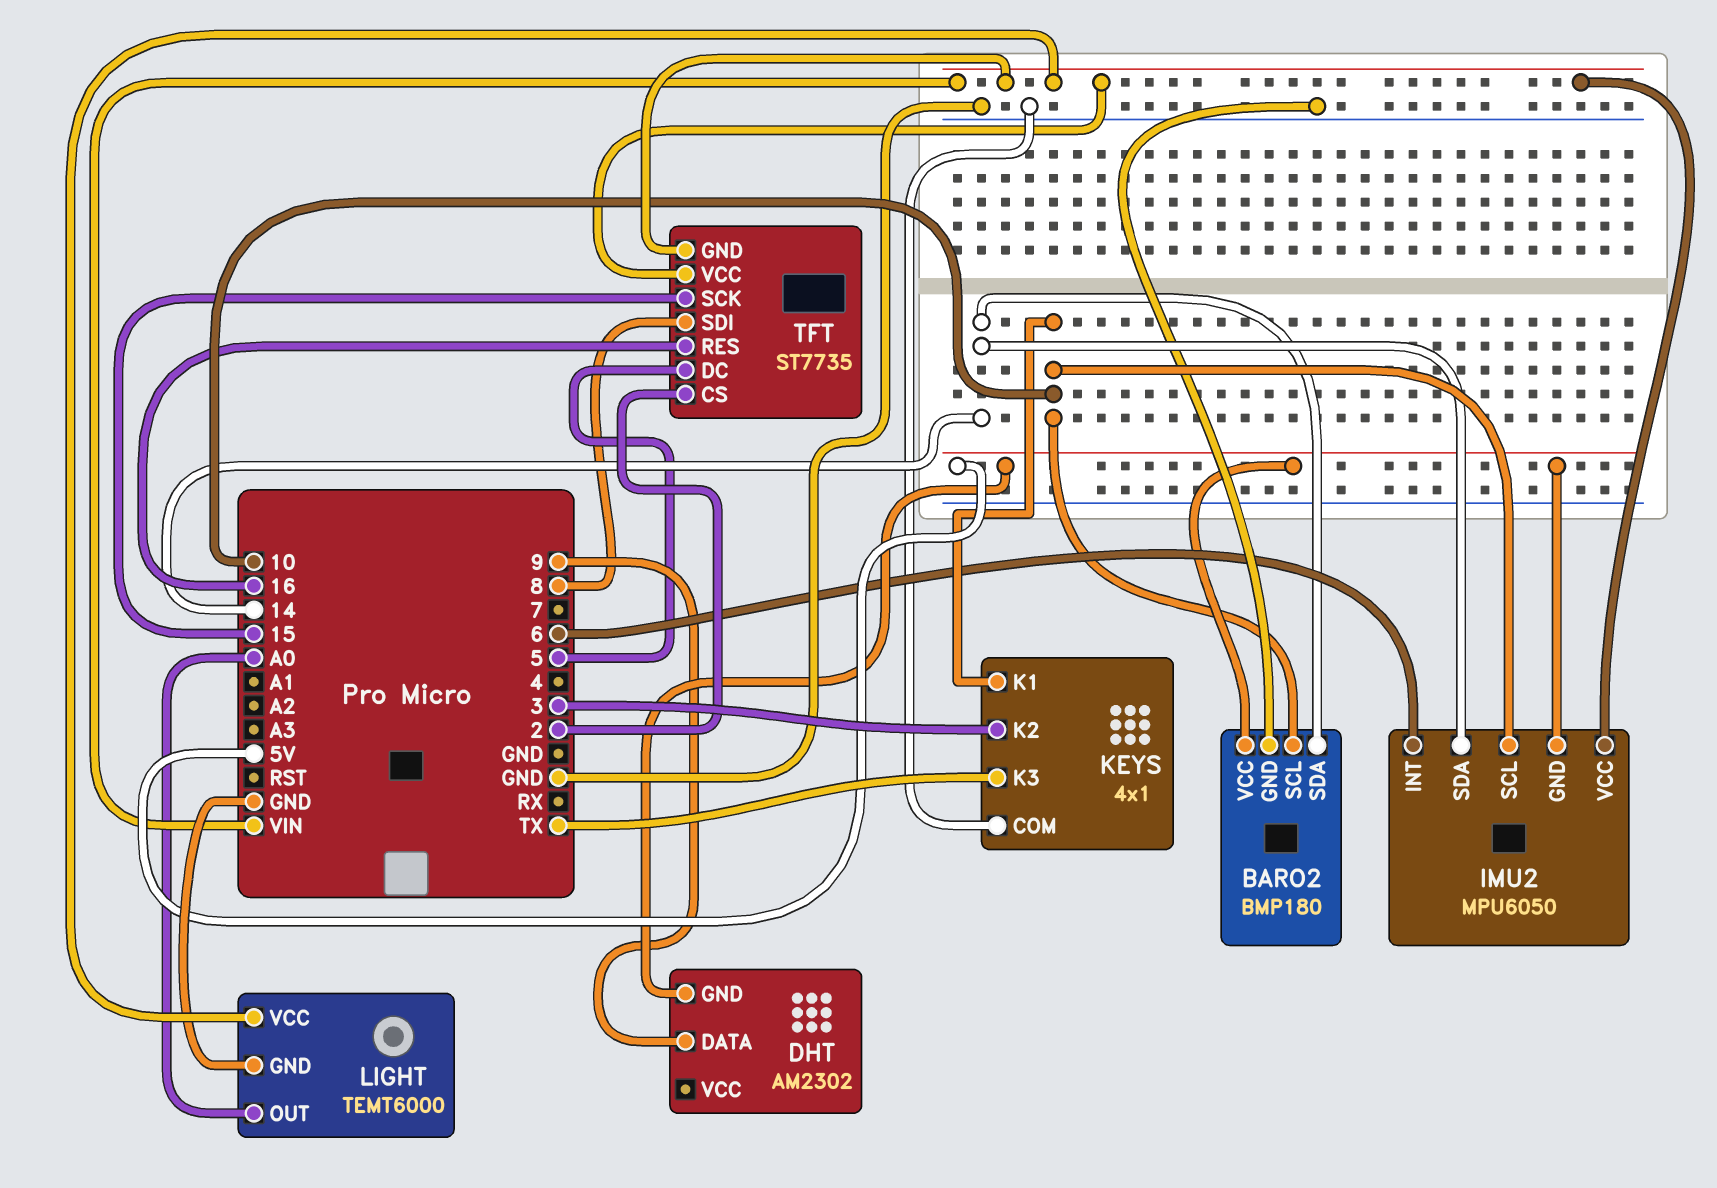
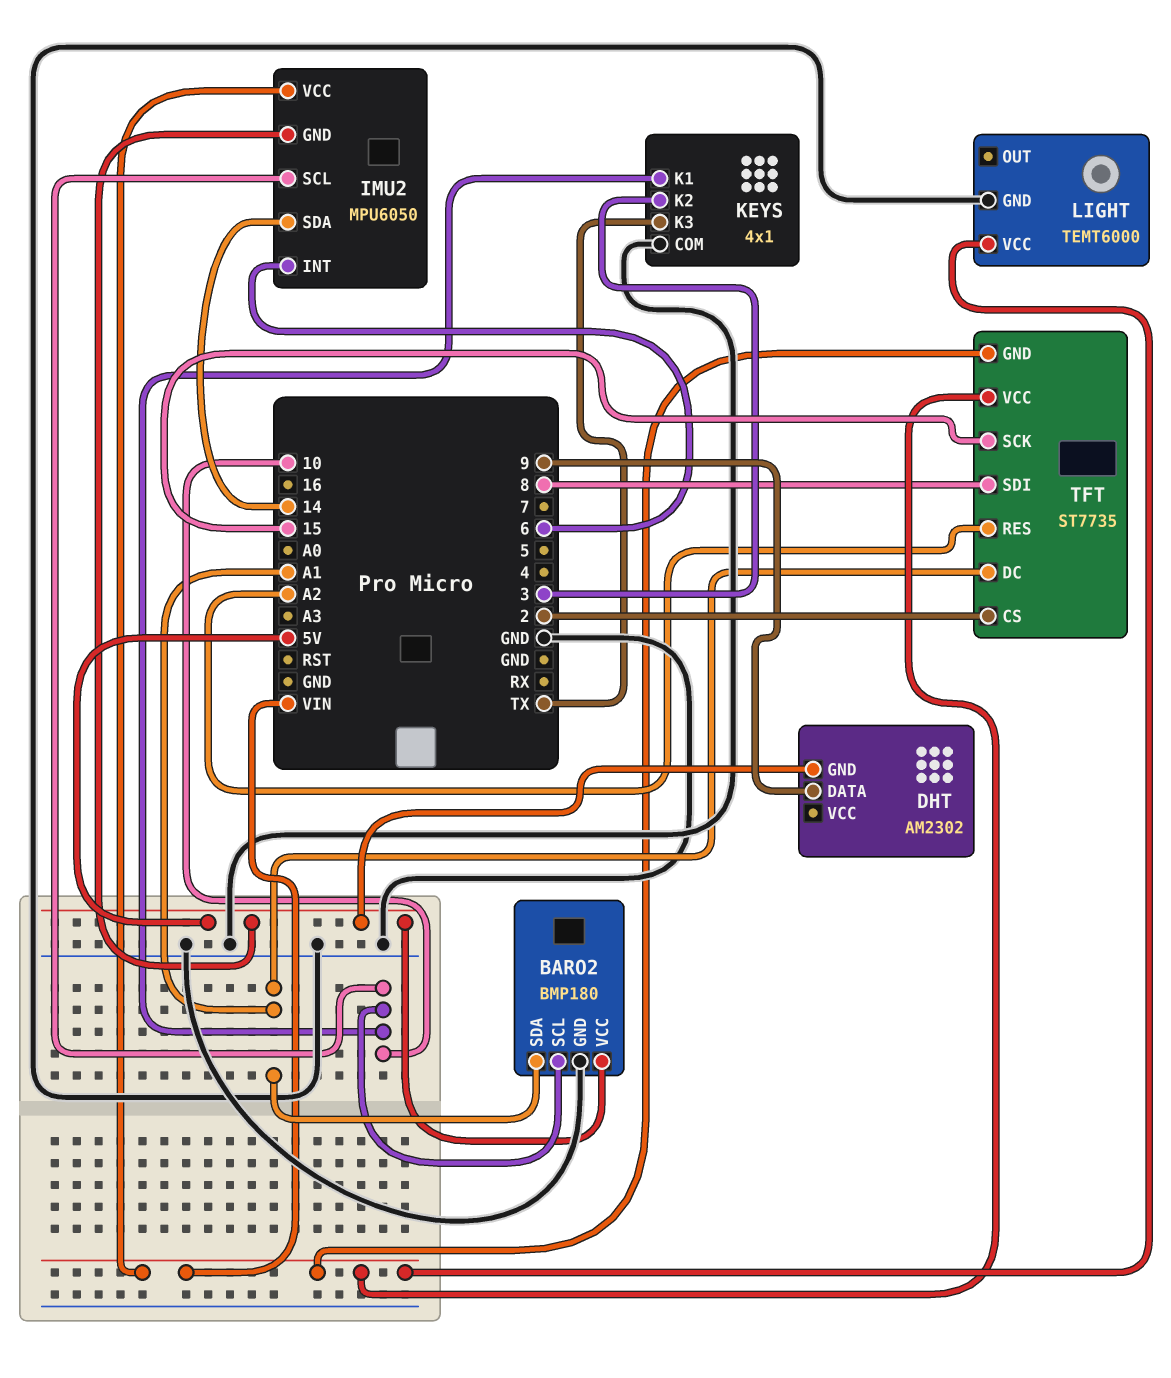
BARO2 pin SDA: 14 -> A1
LIGHT pin OUT: A0 -> none
TFT pin DC: 5 -> A1
TFT pin RES: 16 -> A2

